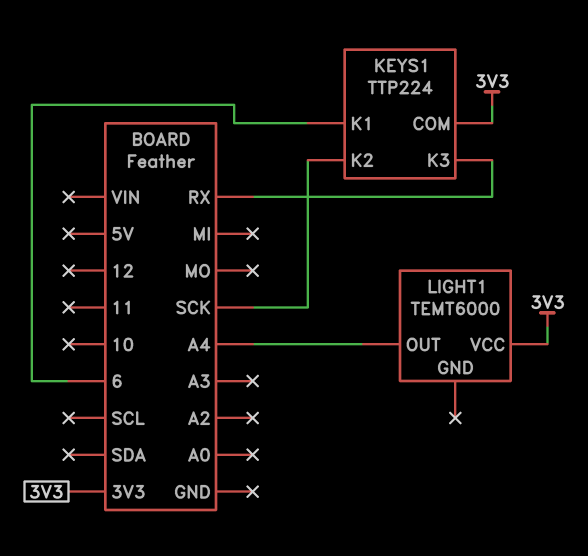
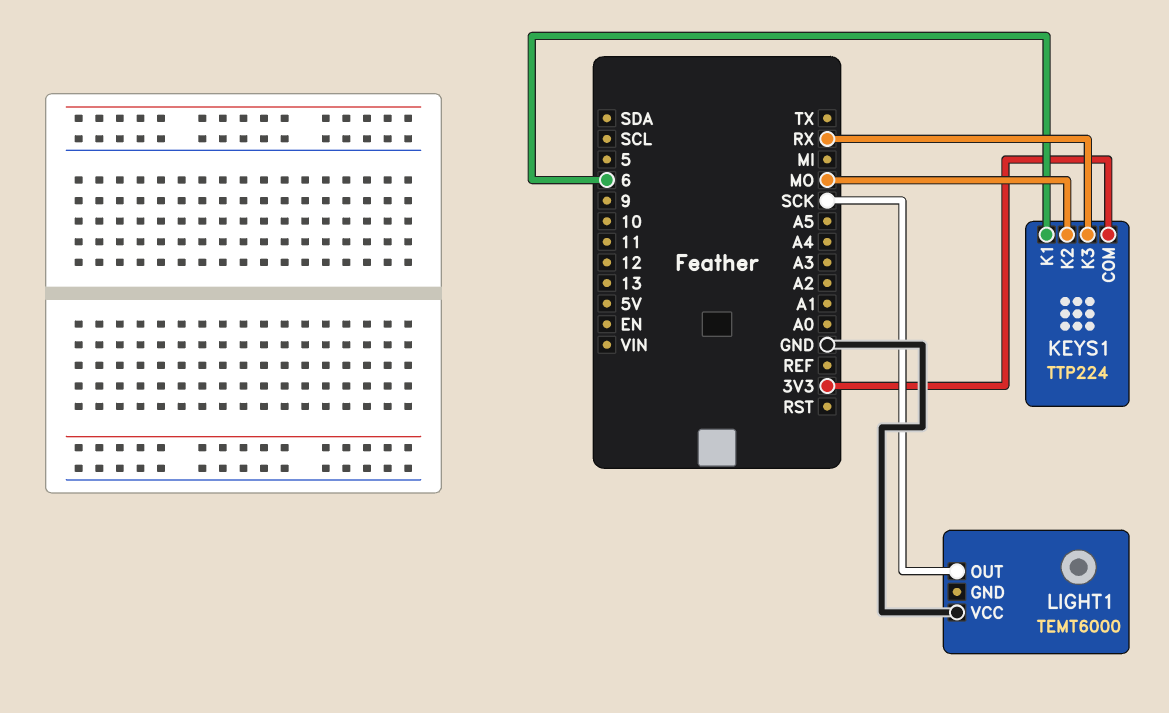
KEYS1 pin K2: SCK -> MO
LIGHT1 pin OUT: A4 -> SCK
LIGHT1 pin VCC: 3V3 -> GND

